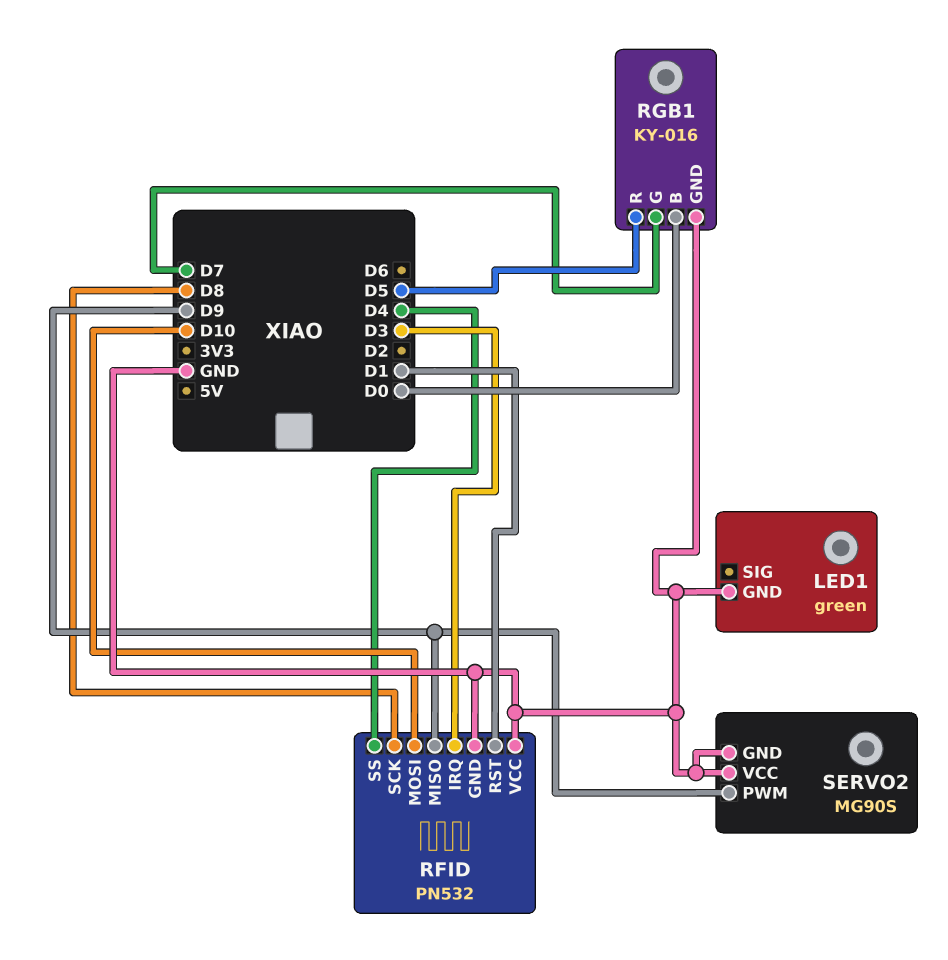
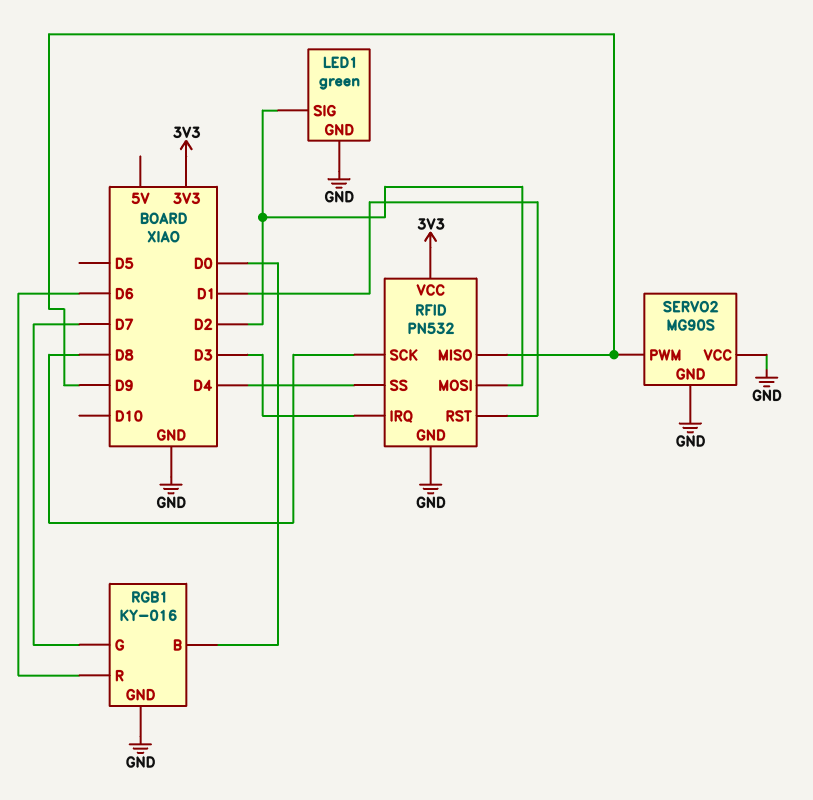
LED1 pin SIG: none -> D2
RFID pin MOSI: D10 -> D2
RFID pin VCC: GND -> 3V3
RGB1 pin R: D5 -> D6

